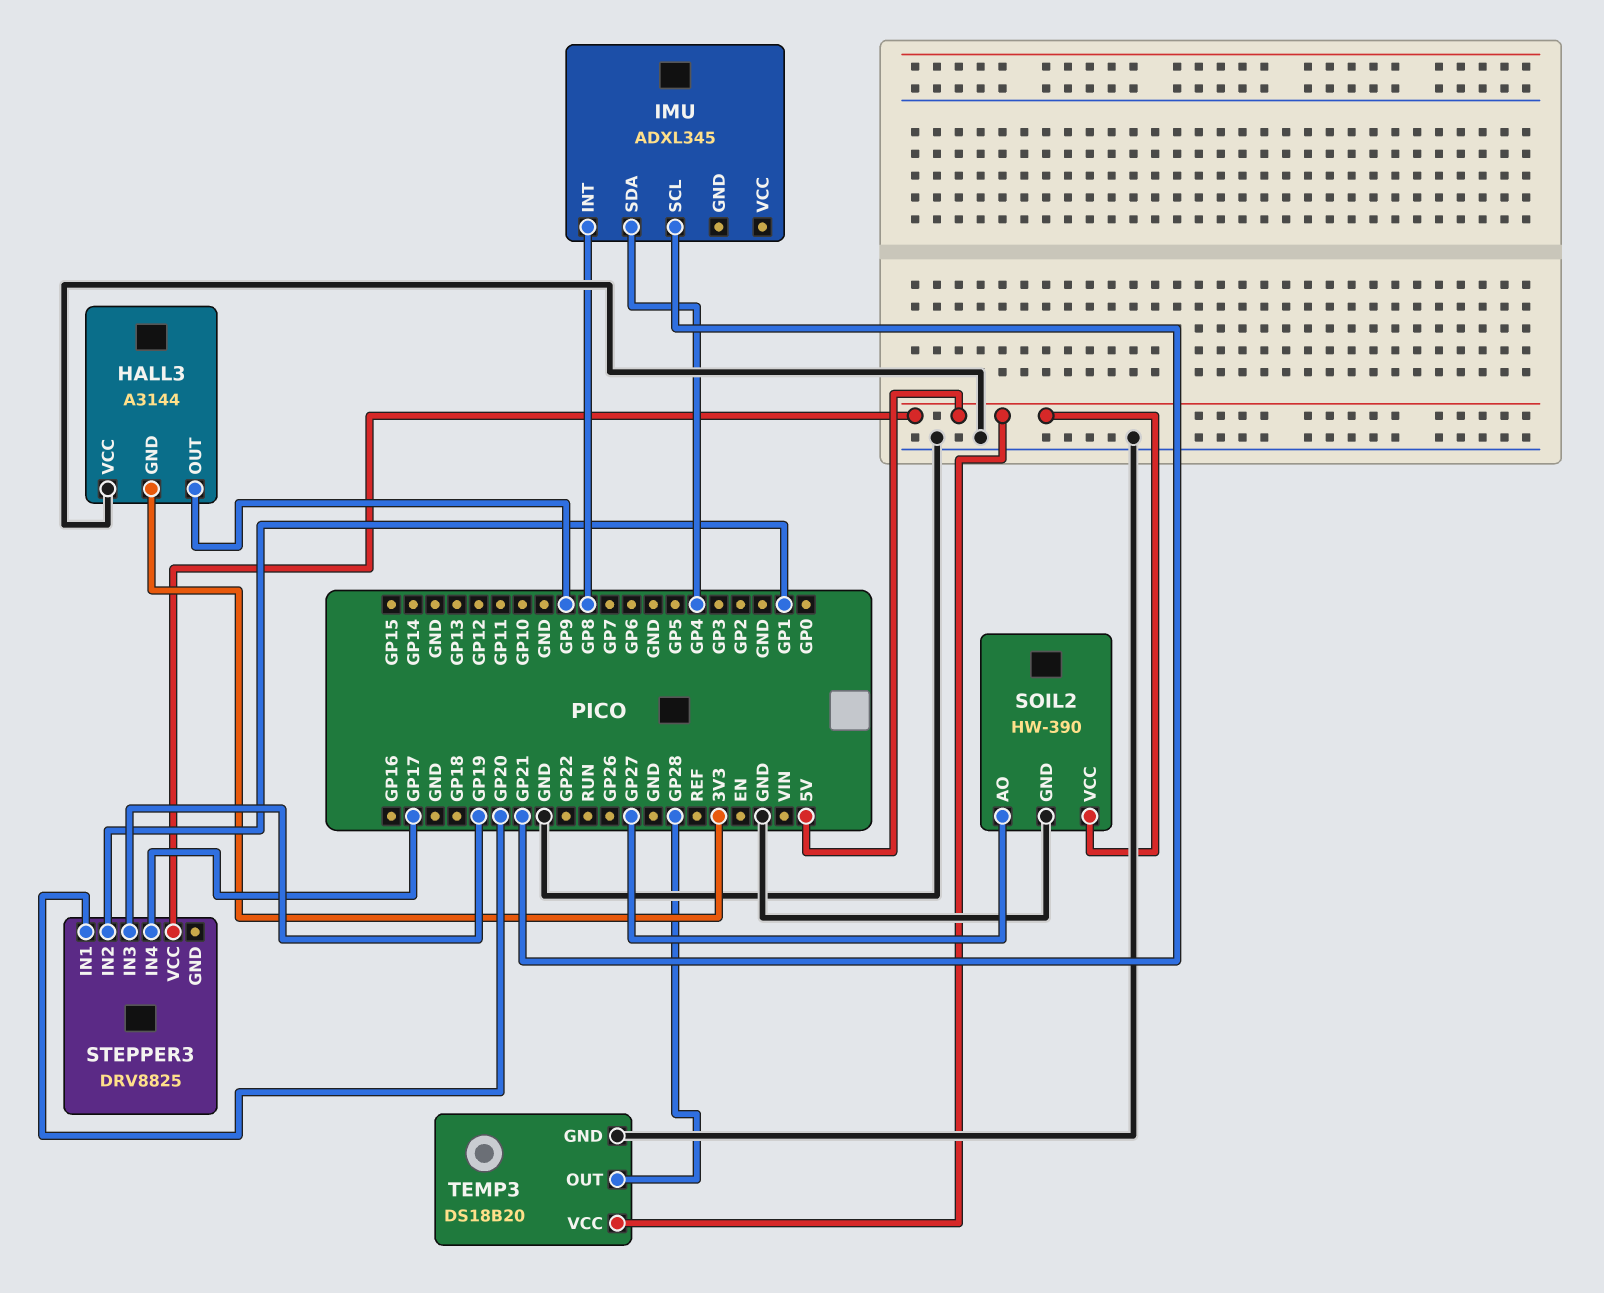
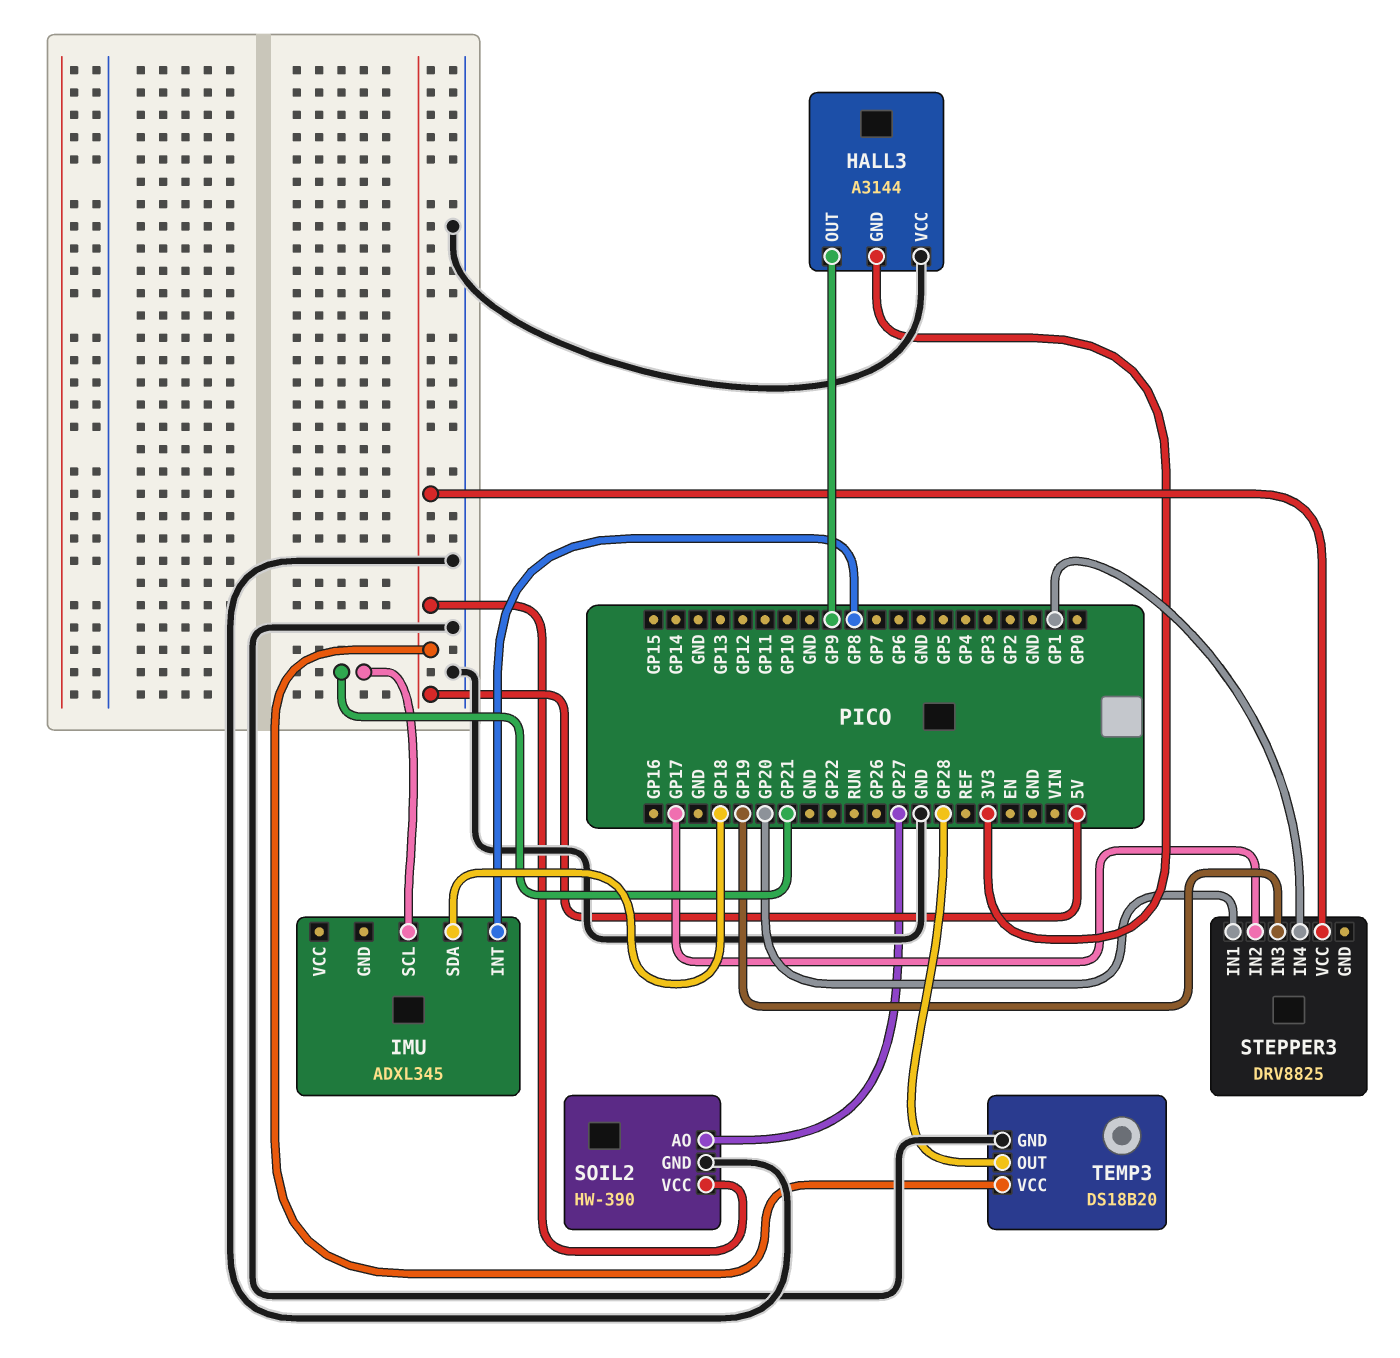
IMU pin SDA: GP4 -> GP18
STEPPER3 pin IN2: GP1 -> GP17
STEPPER3 pin IN4: GP17 -> GP1

